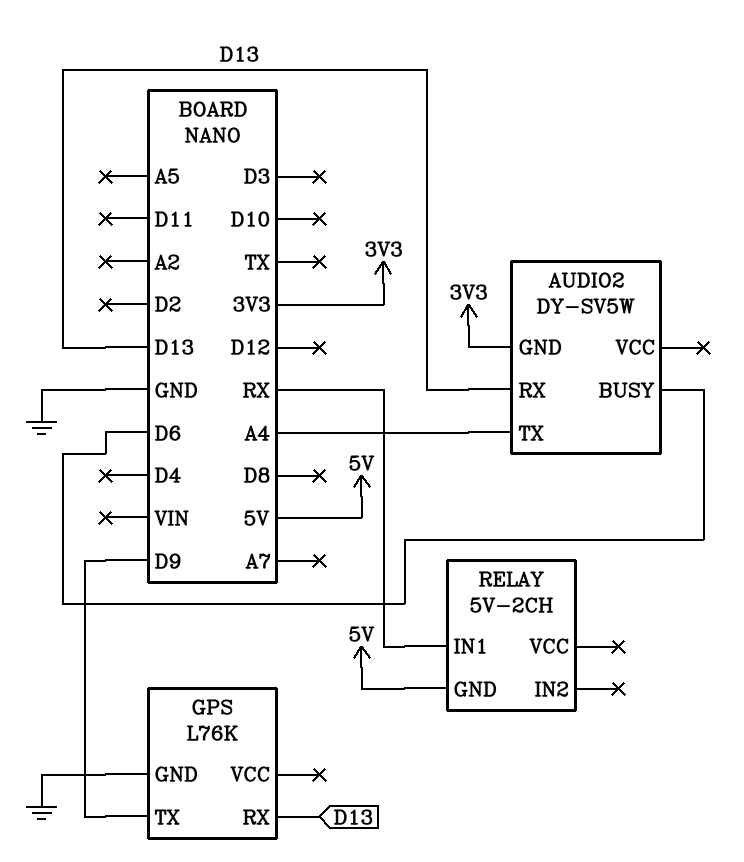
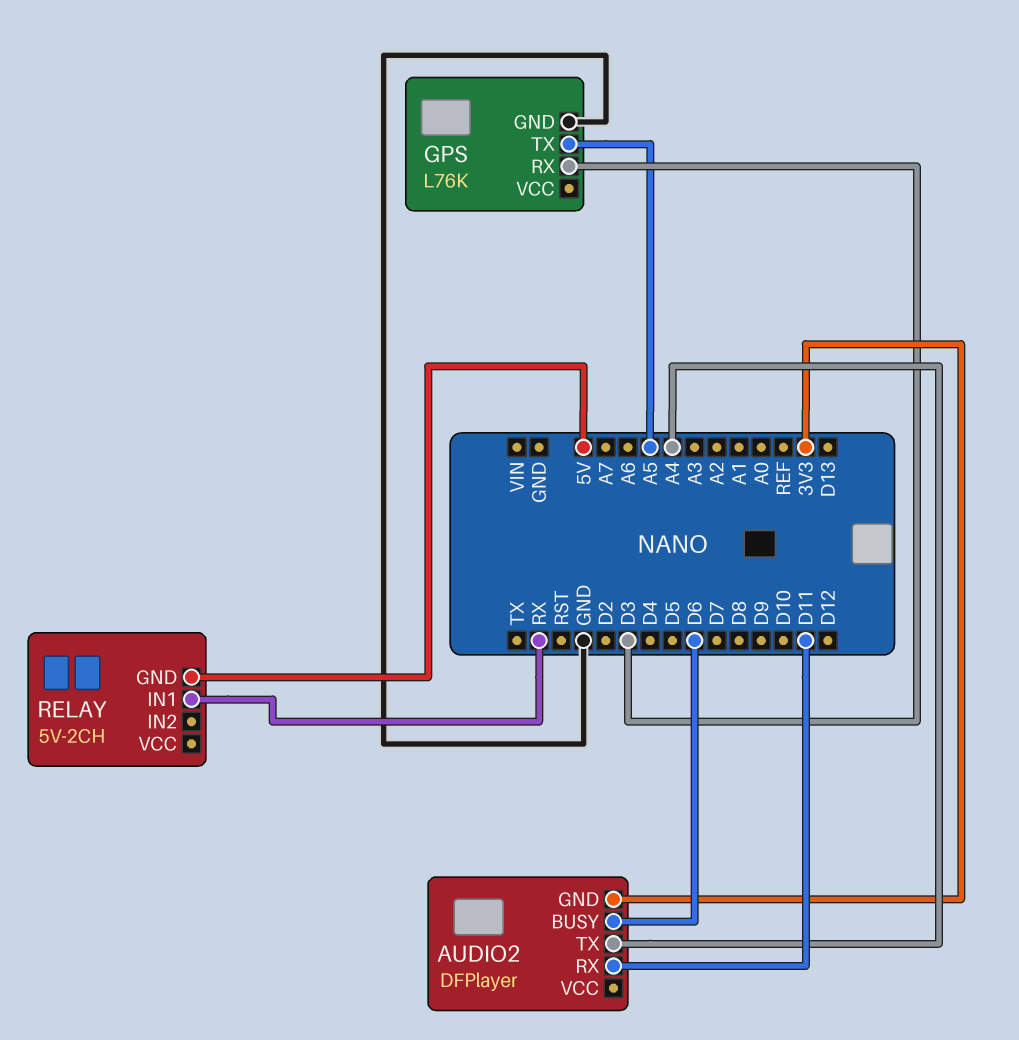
AUDIO2: DY-SV5W -> DFPlayer
AUDIO2 pin RX: D13 -> D11
GPS pin RX: D13 -> D3
GPS pin TX: D9 -> A5

